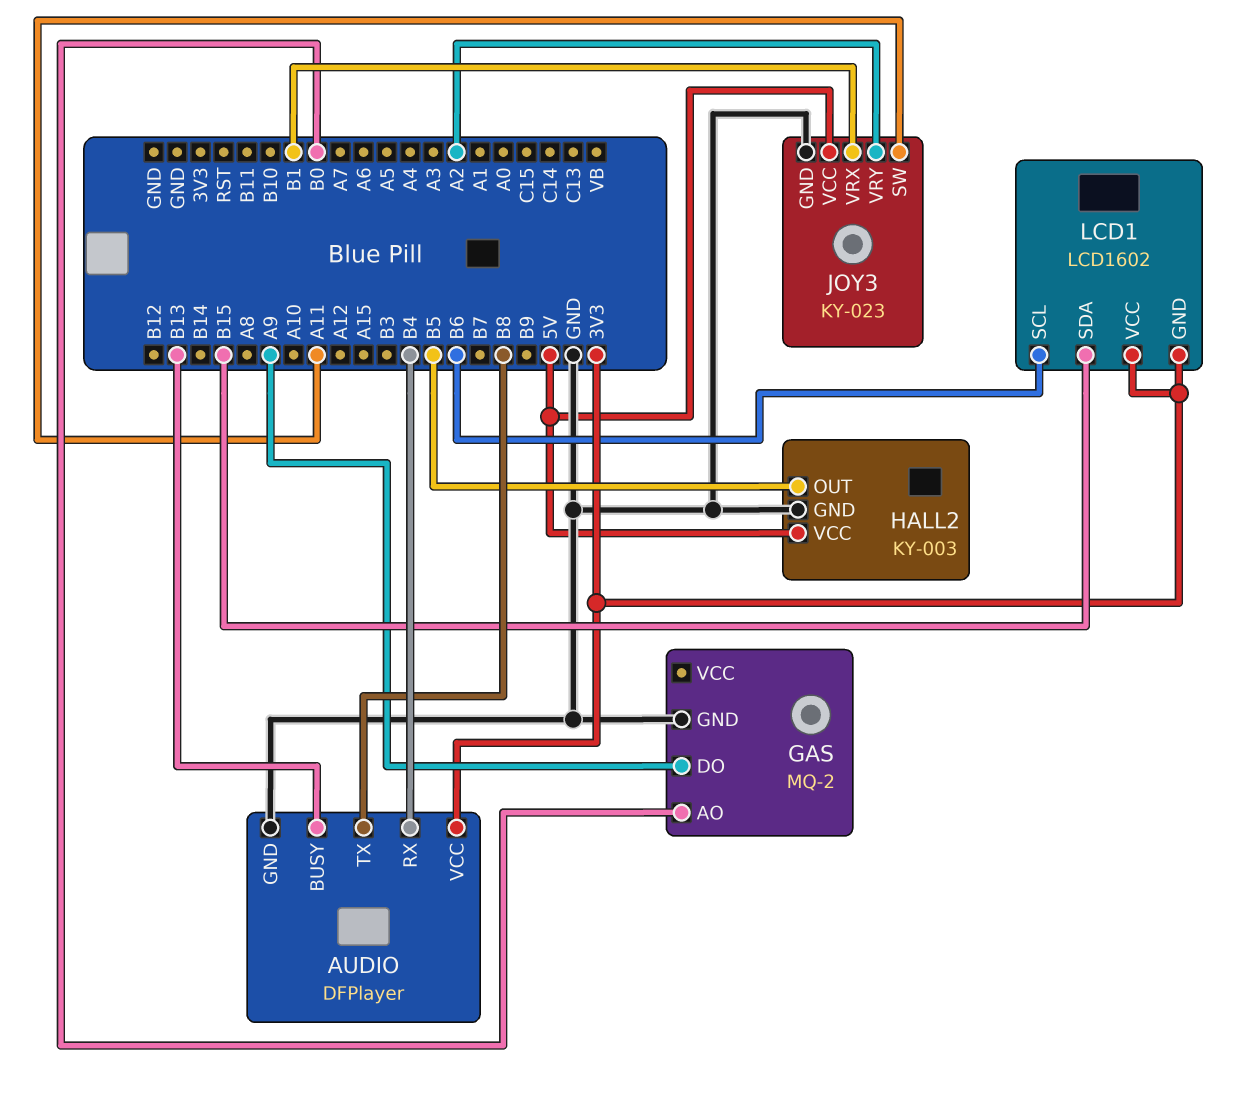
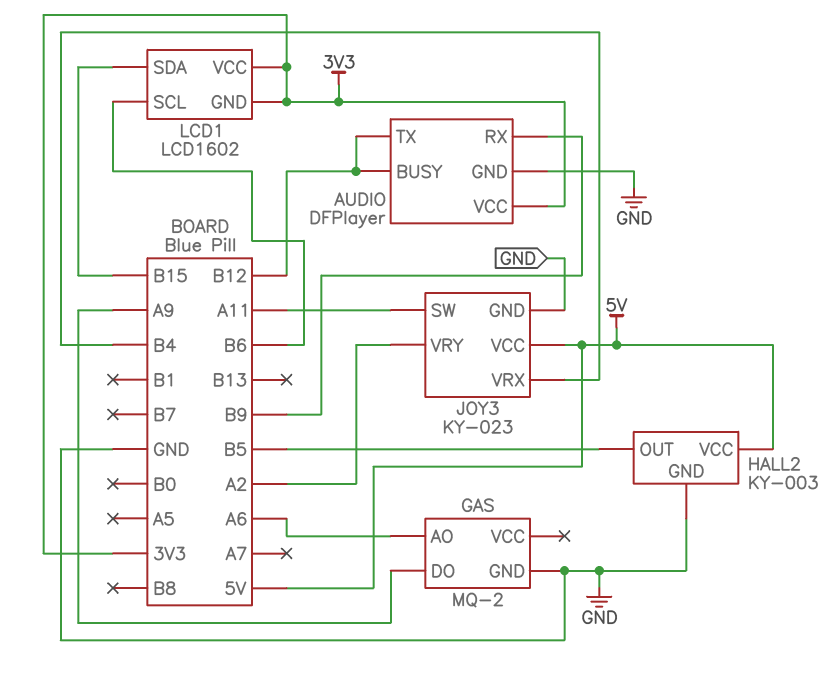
AUDIO pin BUSY: B13 -> B12
AUDIO pin RX: B4 -> B9
AUDIO pin TX: B8 -> B12
GAS pin AO: B0 -> A6
JOY3 pin VRX: B1 -> B4

